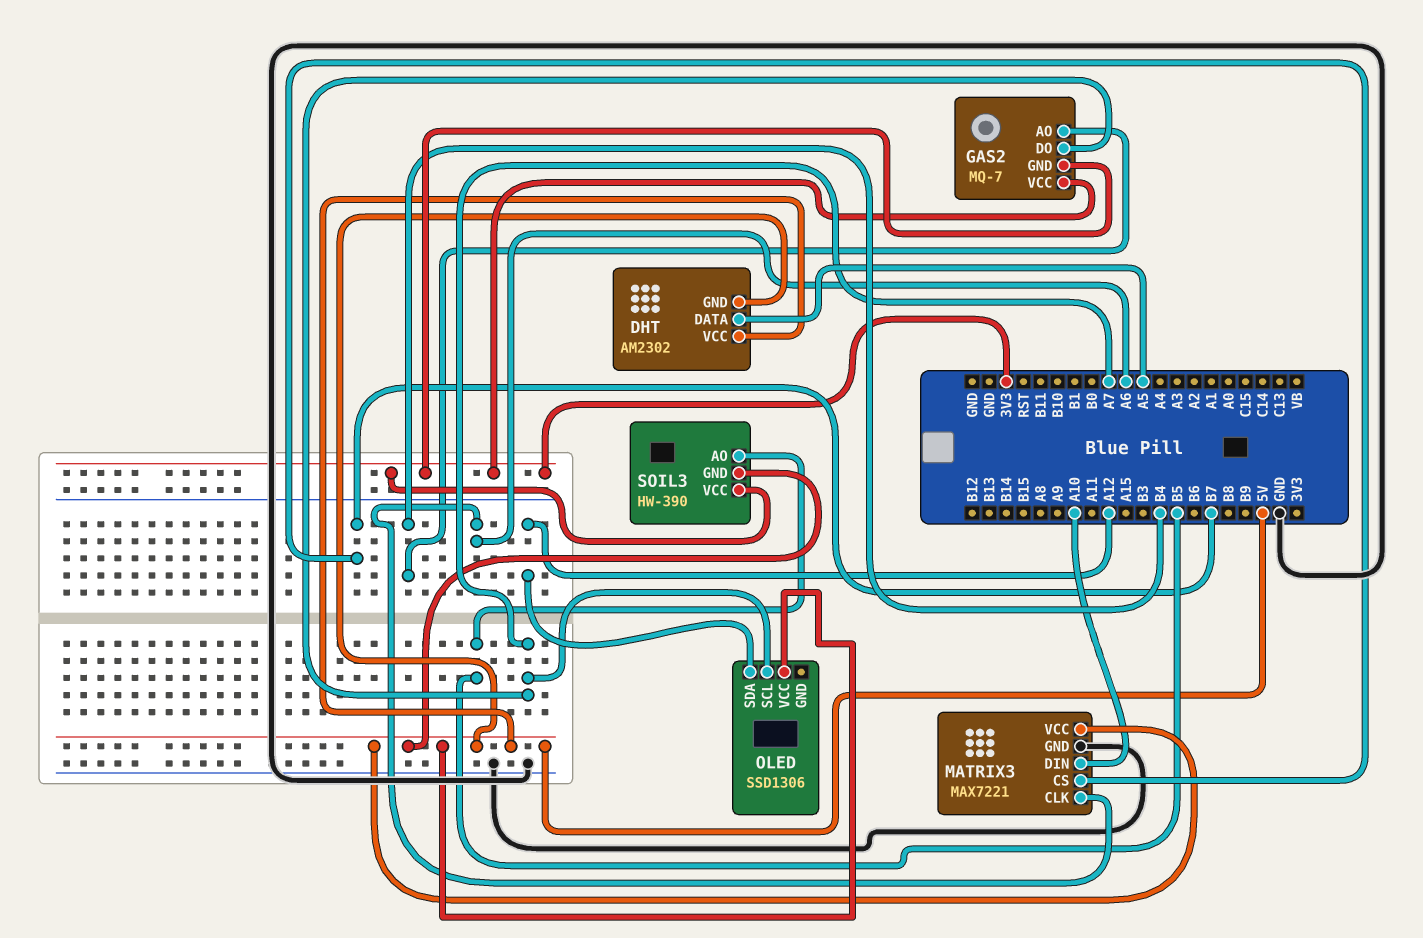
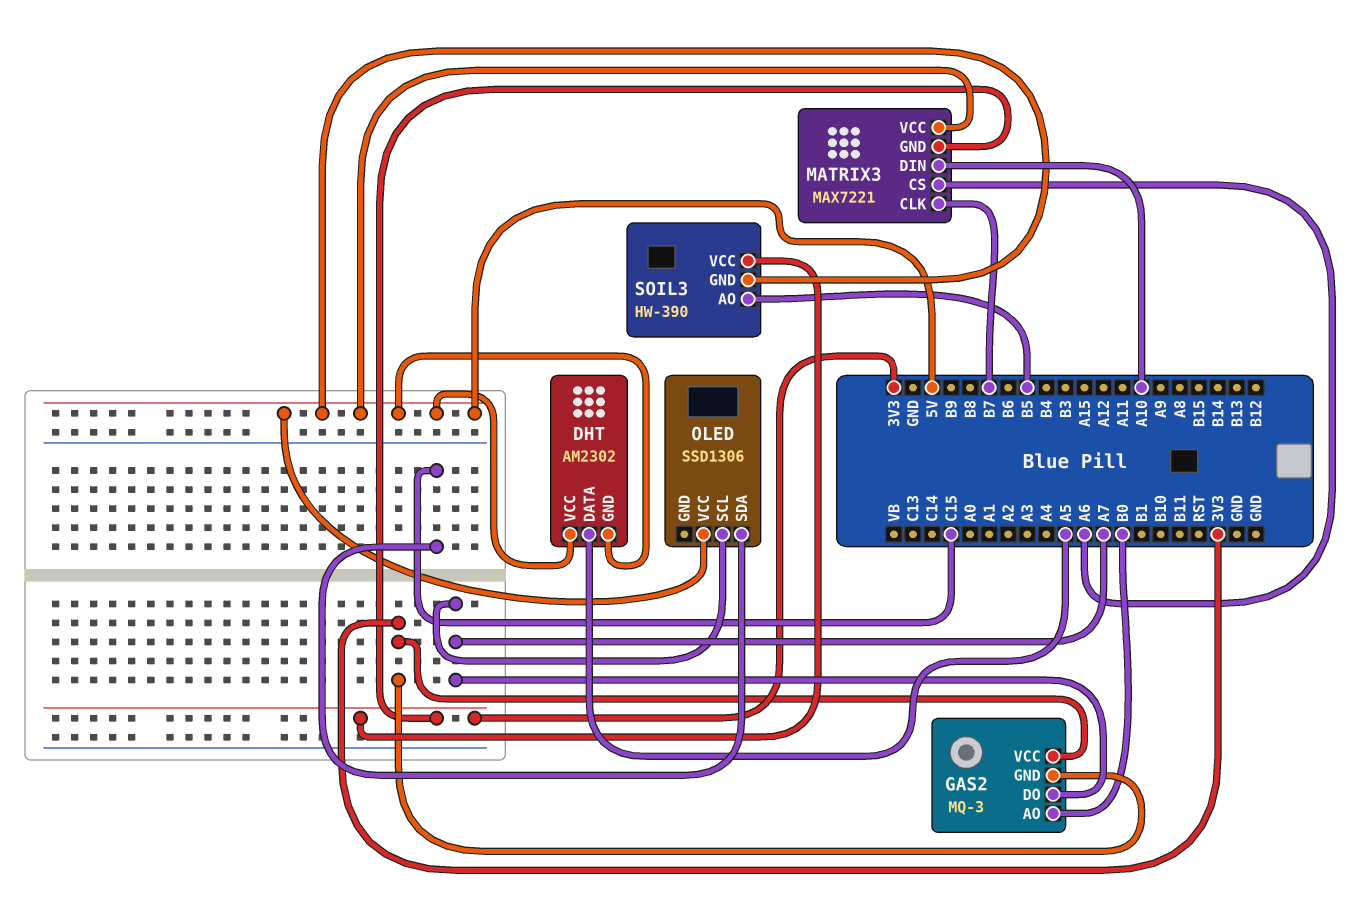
GAS2: MQ-7 -> MQ-3
GAS2 pin AO: B4 -> B0
MATRIX3 pin CLK: A6 -> B7
MATRIX3 pin CS: B7 -> A6
MATRIX3 pin GND: GND -> 3V3
OLED pin SDA: A12 -> C15

